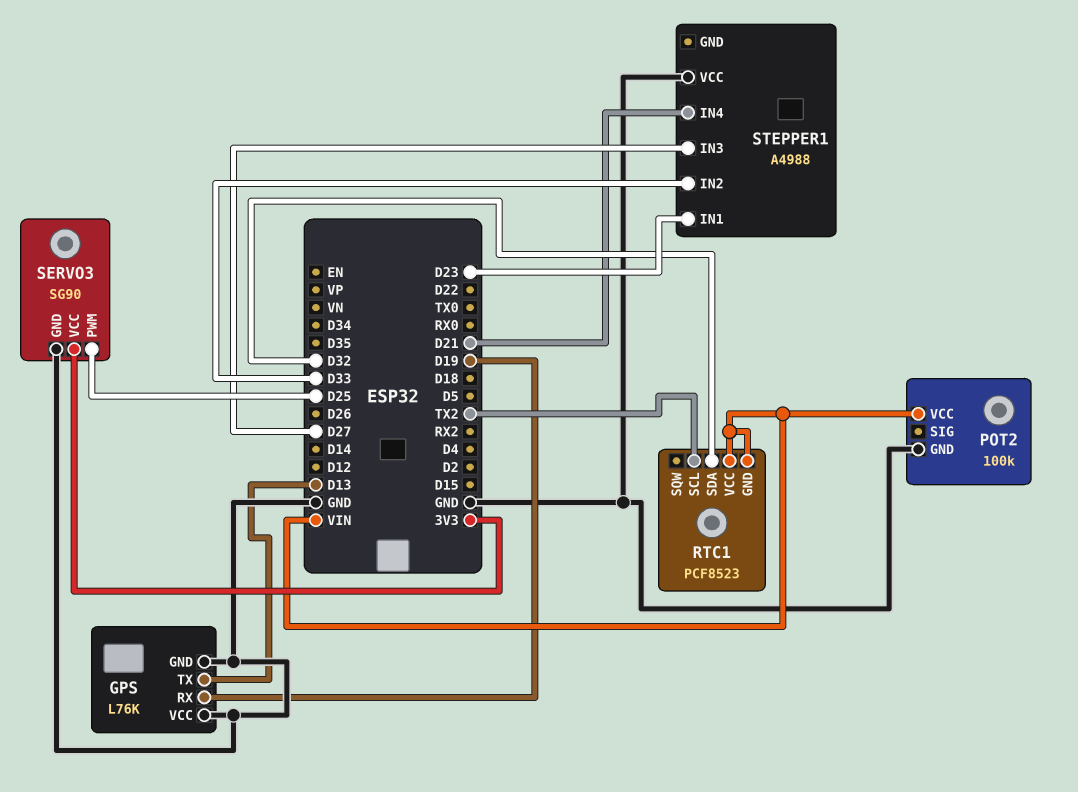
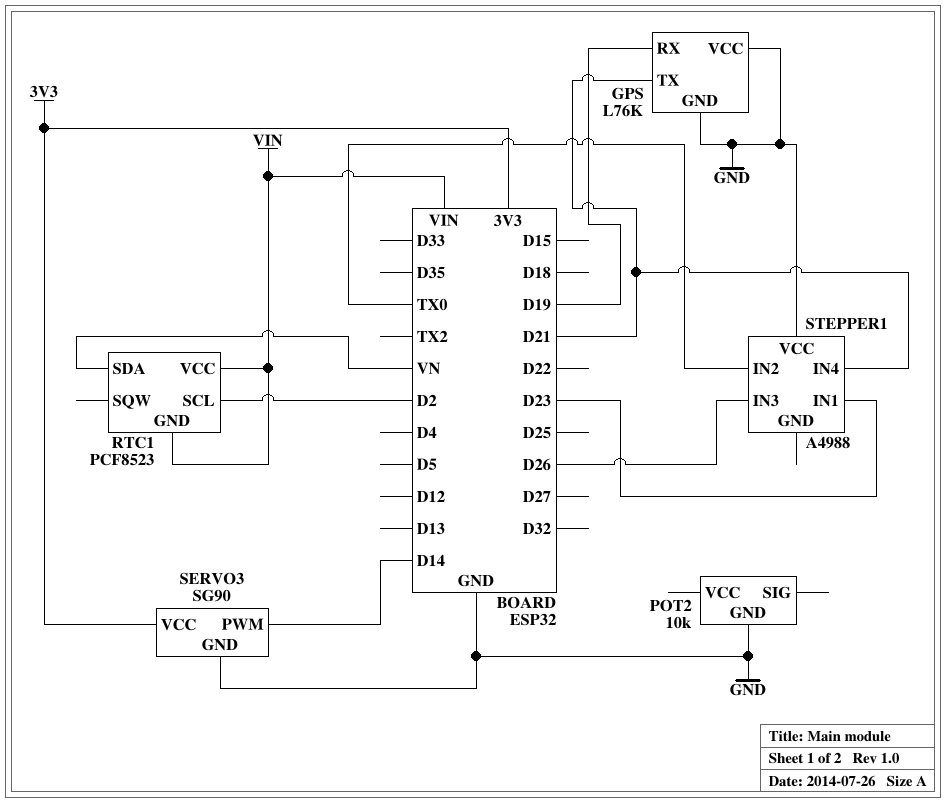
GPS pin TX: D13 -> D21
POT2: 100k -> 10k
POT2 pin VCC: VIN -> none
RTC1 pin SCL: TX2 -> D2
RTC1 pin SDA: D32 -> VN
SERVO3 pin PWM: D25 -> D14
STEPPER1 pin IN2: D33 -> TX0
STEPPER1 pin IN3: D27 -> D26

